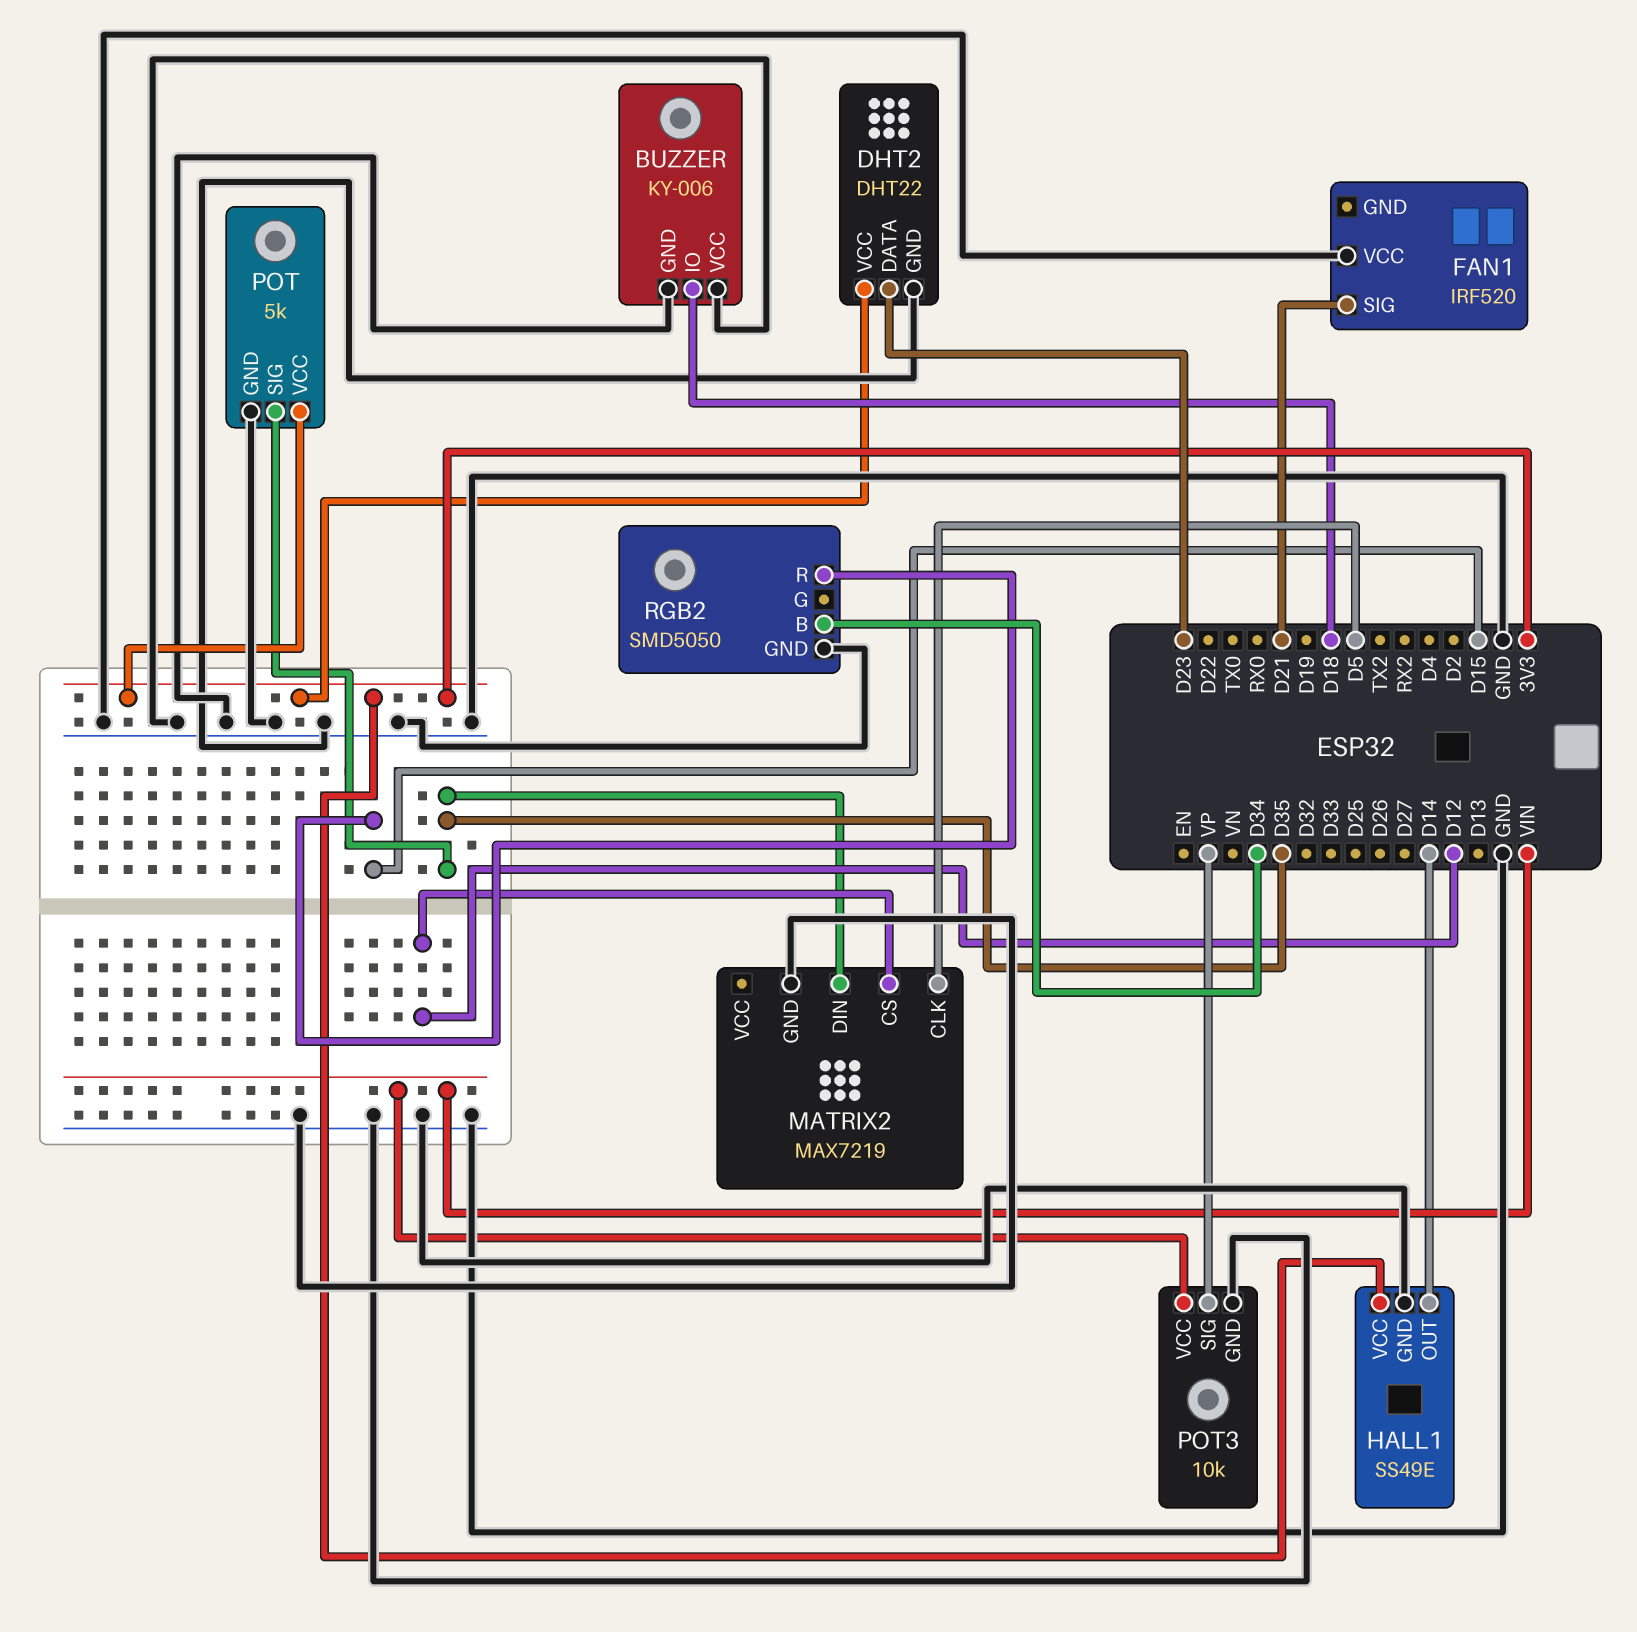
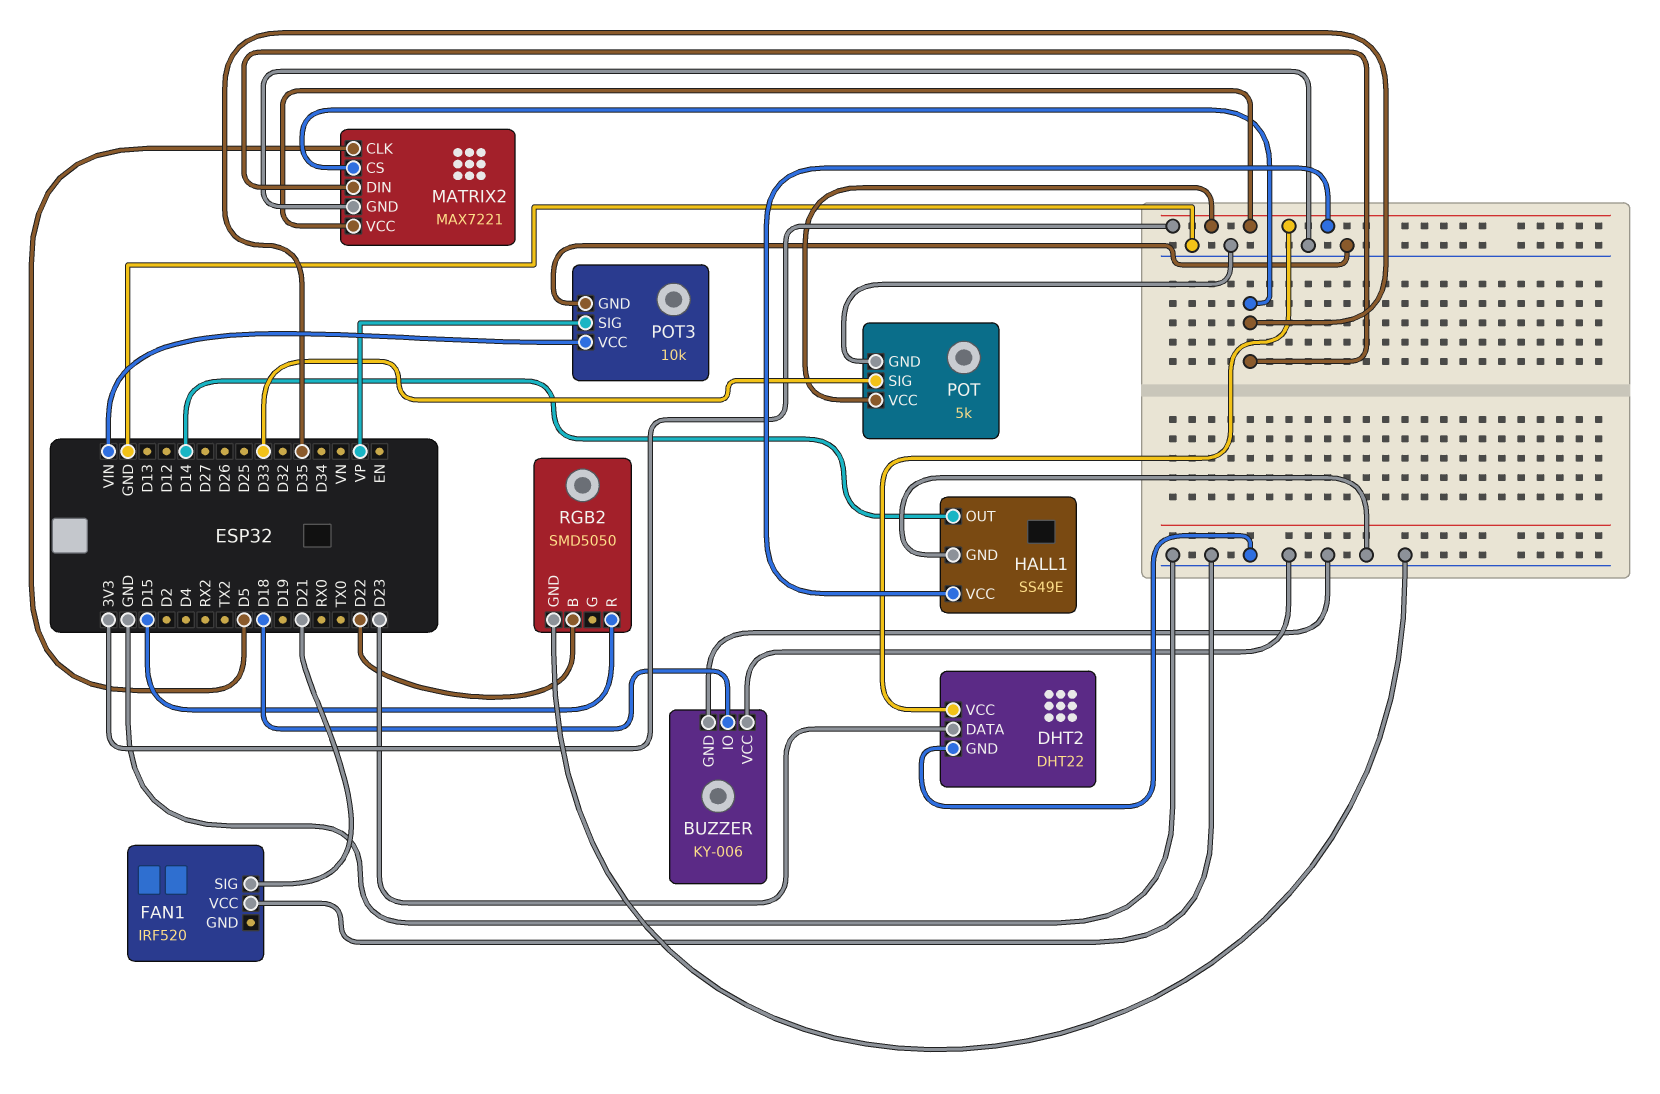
MATRIX2: MAX7219 -> MAX7221
MATRIX2 pin CS: D12 -> D35
MATRIX2 pin VCC: none -> 3V3
POT pin SIG: D35 -> D33
RGB2 pin B: D34 -> D22

